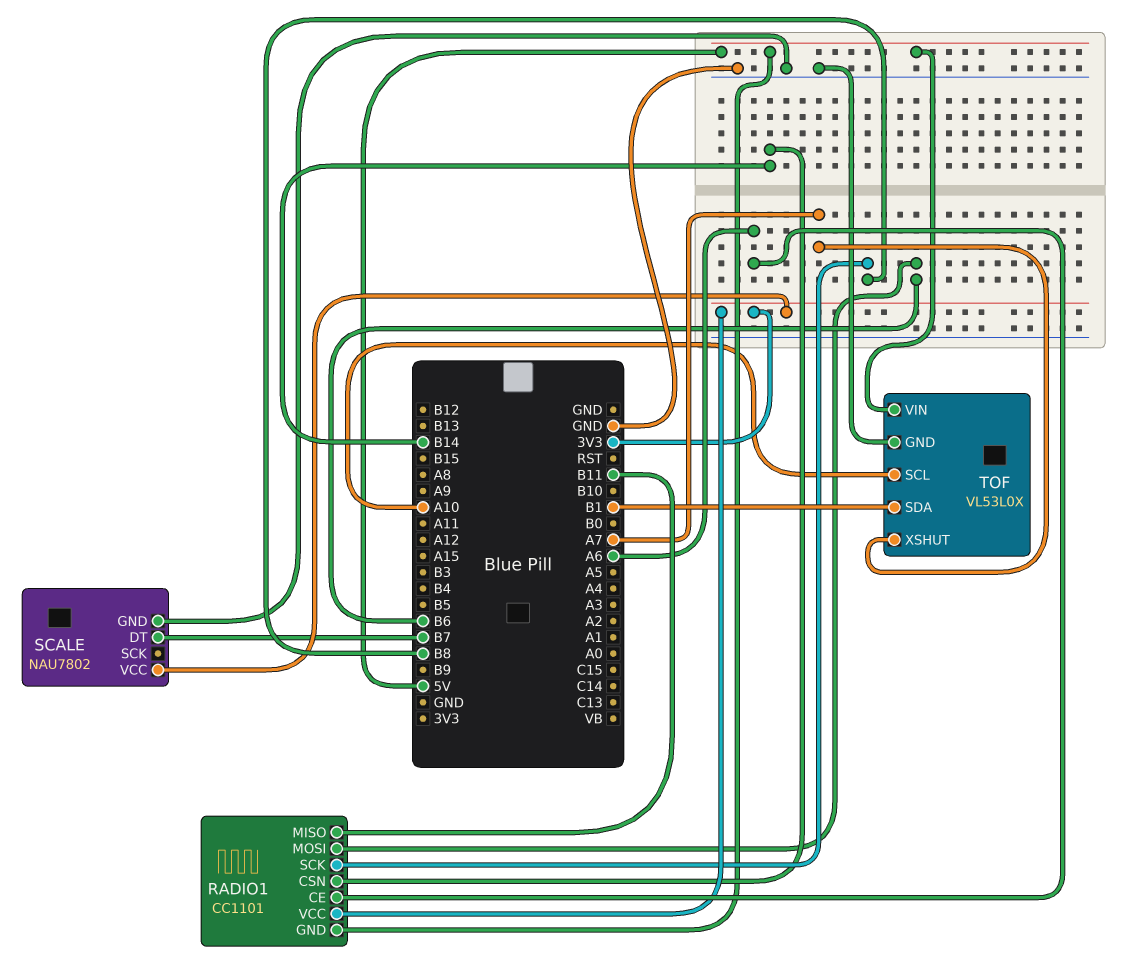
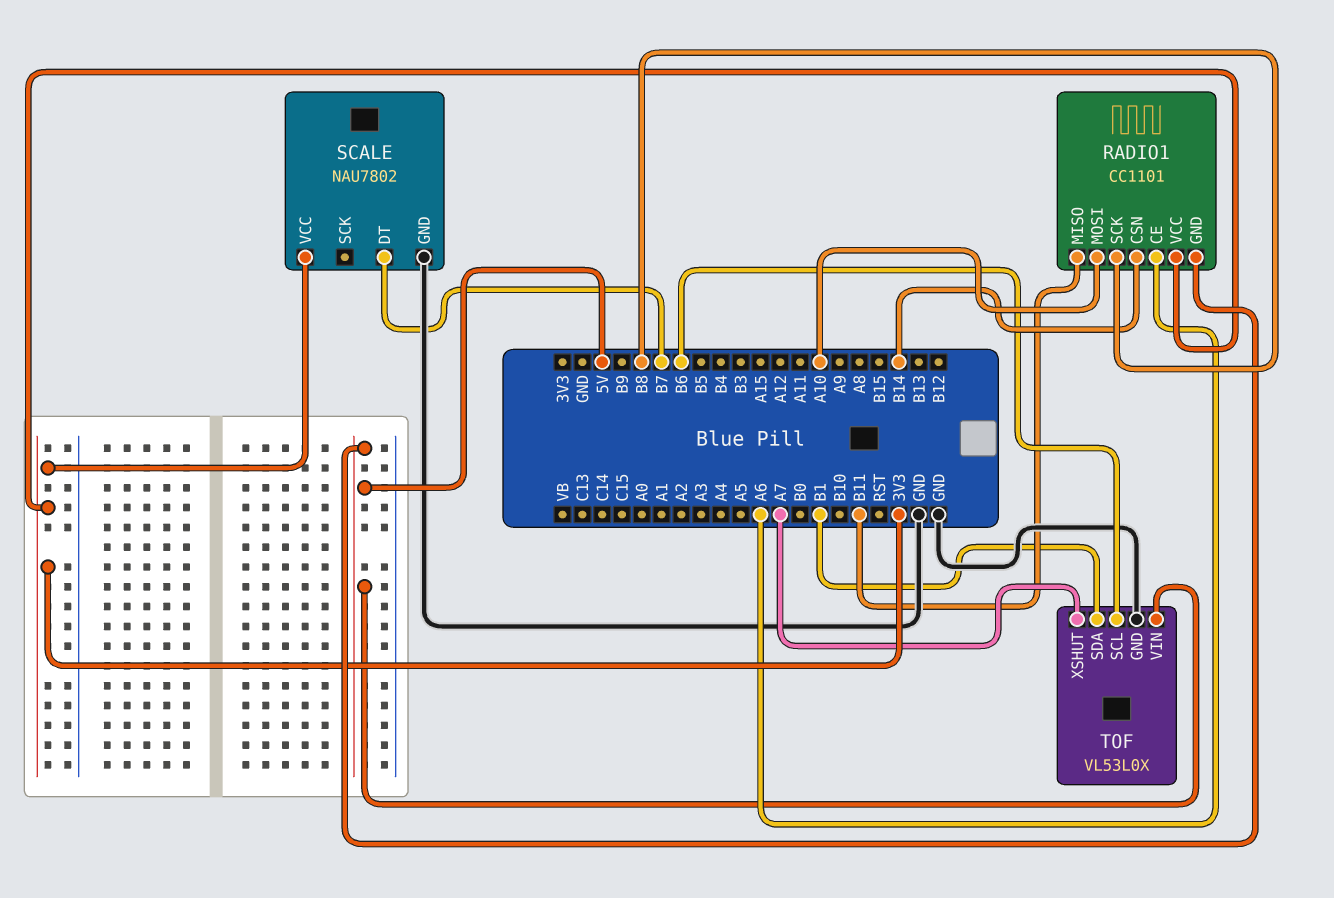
RADIO1 pin MOSI: B6 -> A10
TOF pin SCL: A10 -> B6

